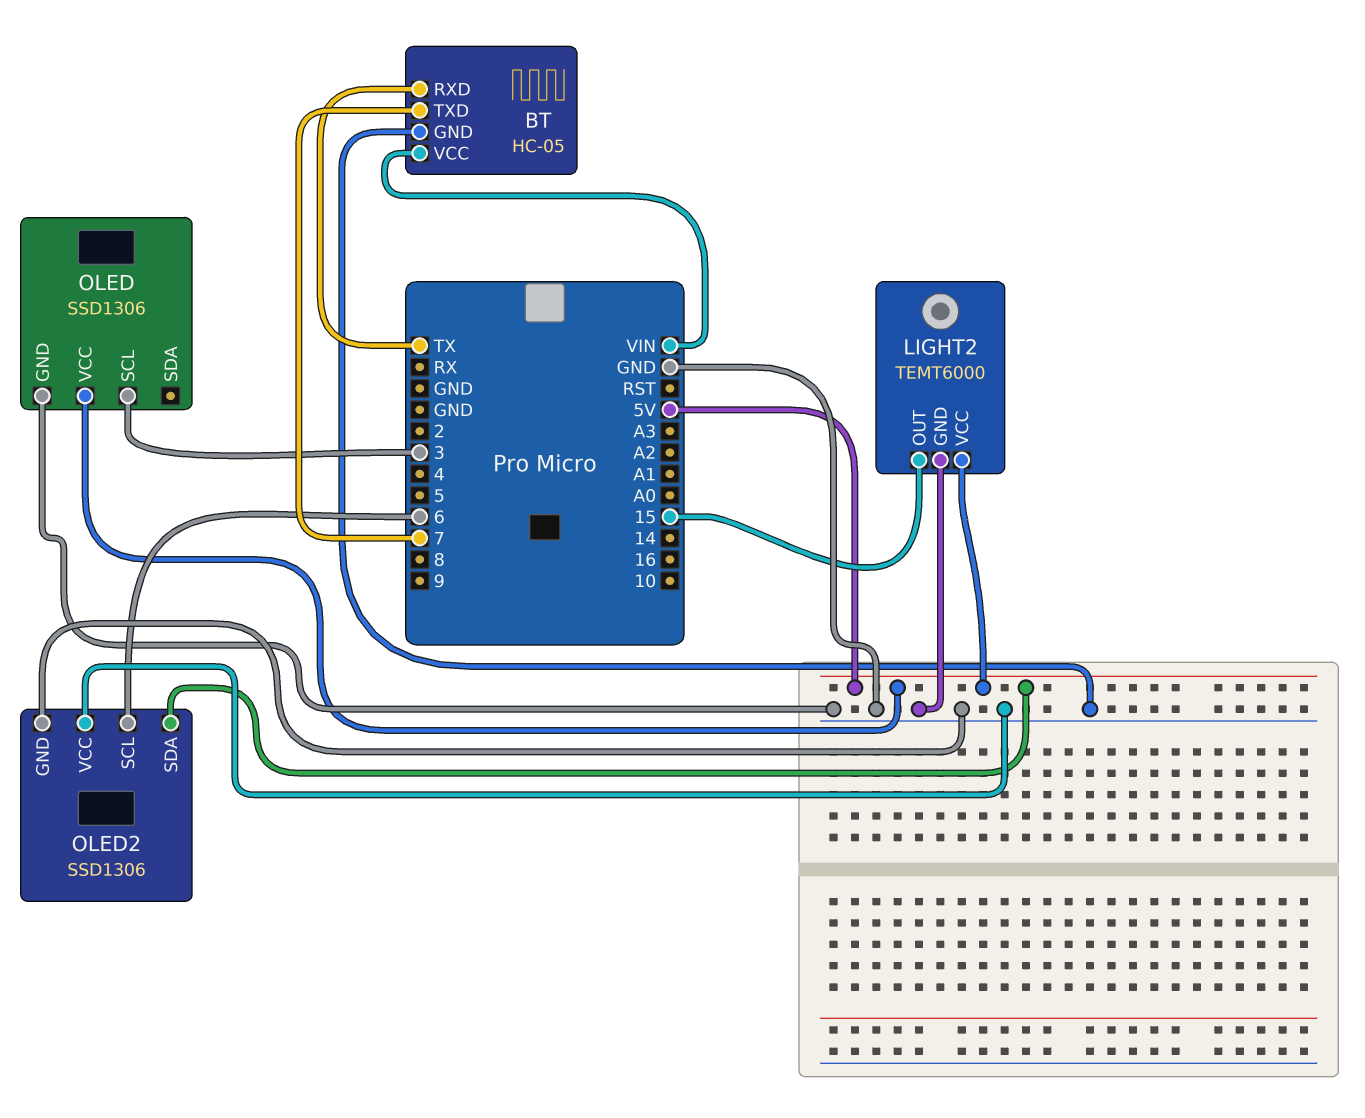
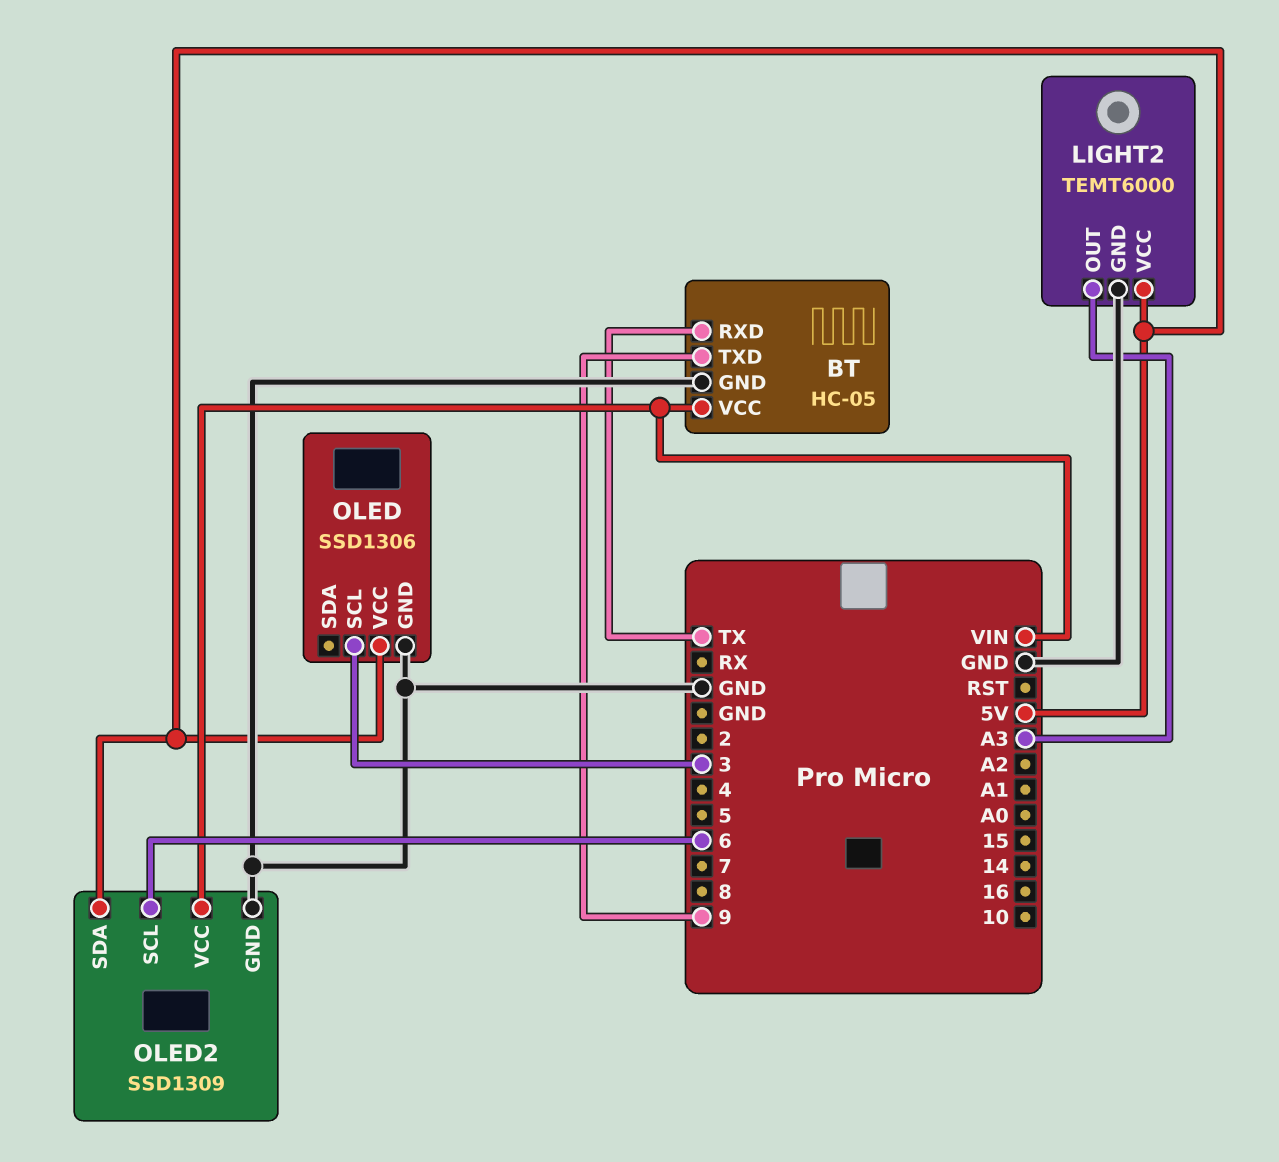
BT pin TXD: 7 -> 9
LIGHT2 pin OUT: 15 -> A3
OLED2: SSD1306 -> SSD1309
OLED2 pin VCC: GND -> VIN

